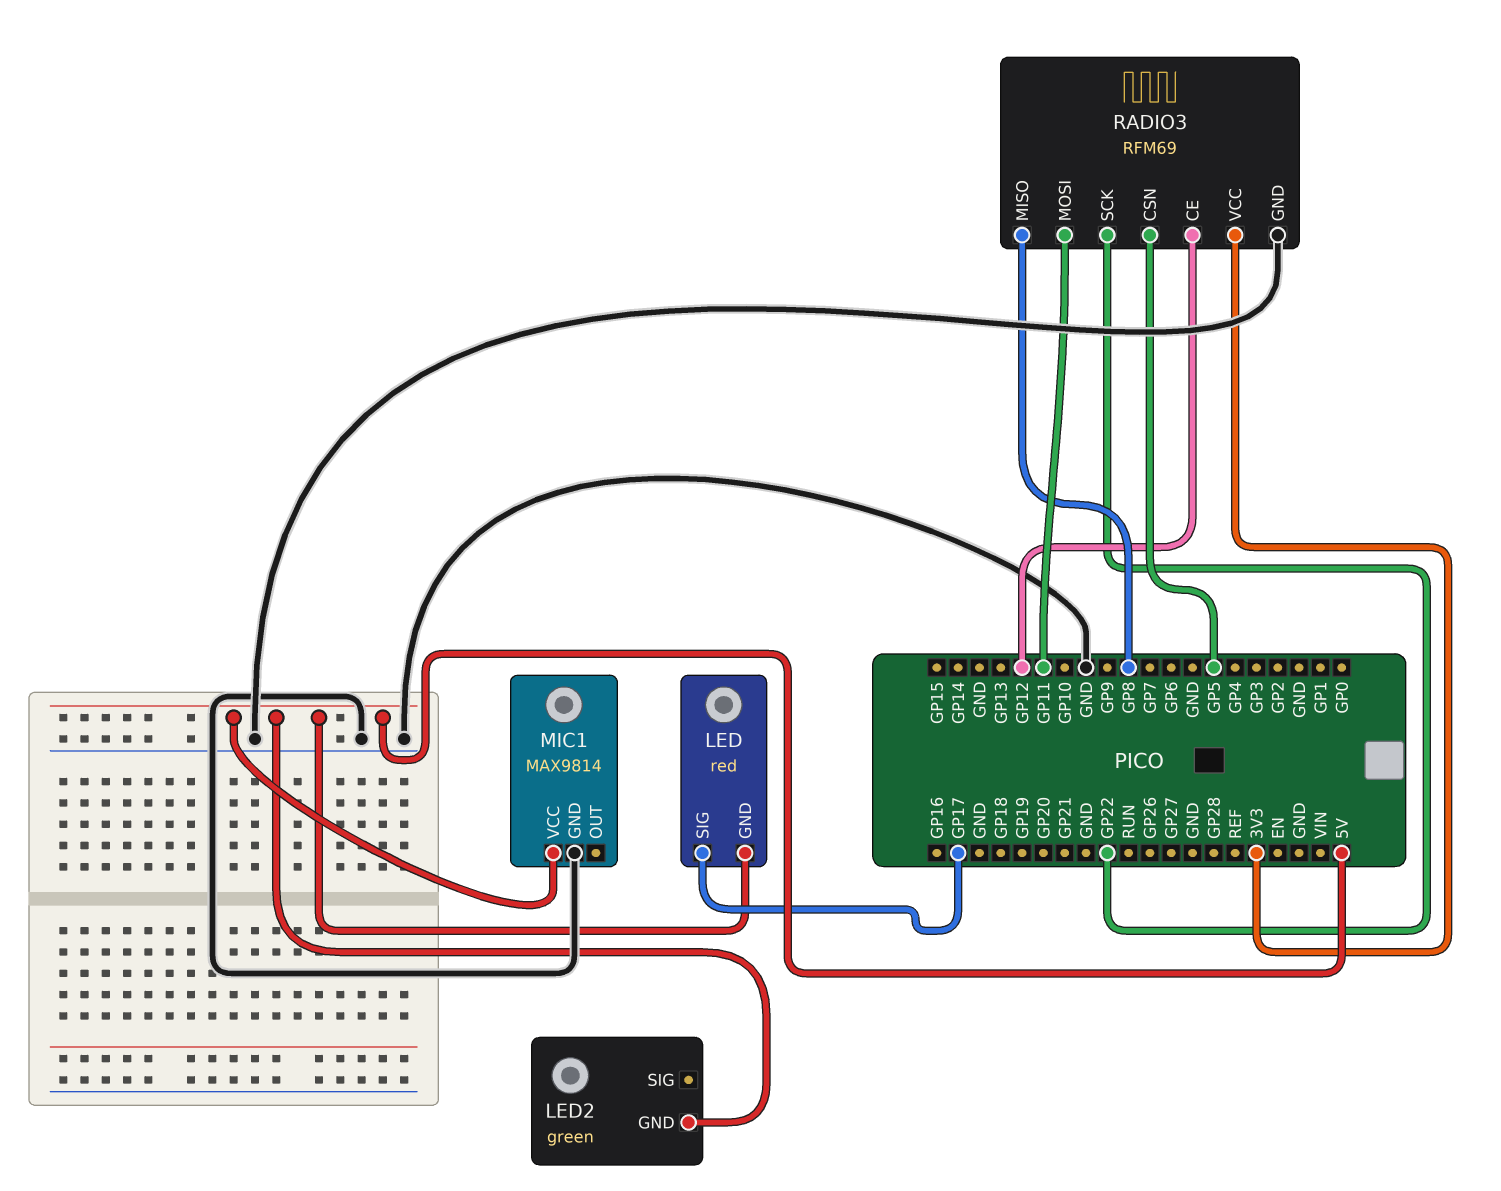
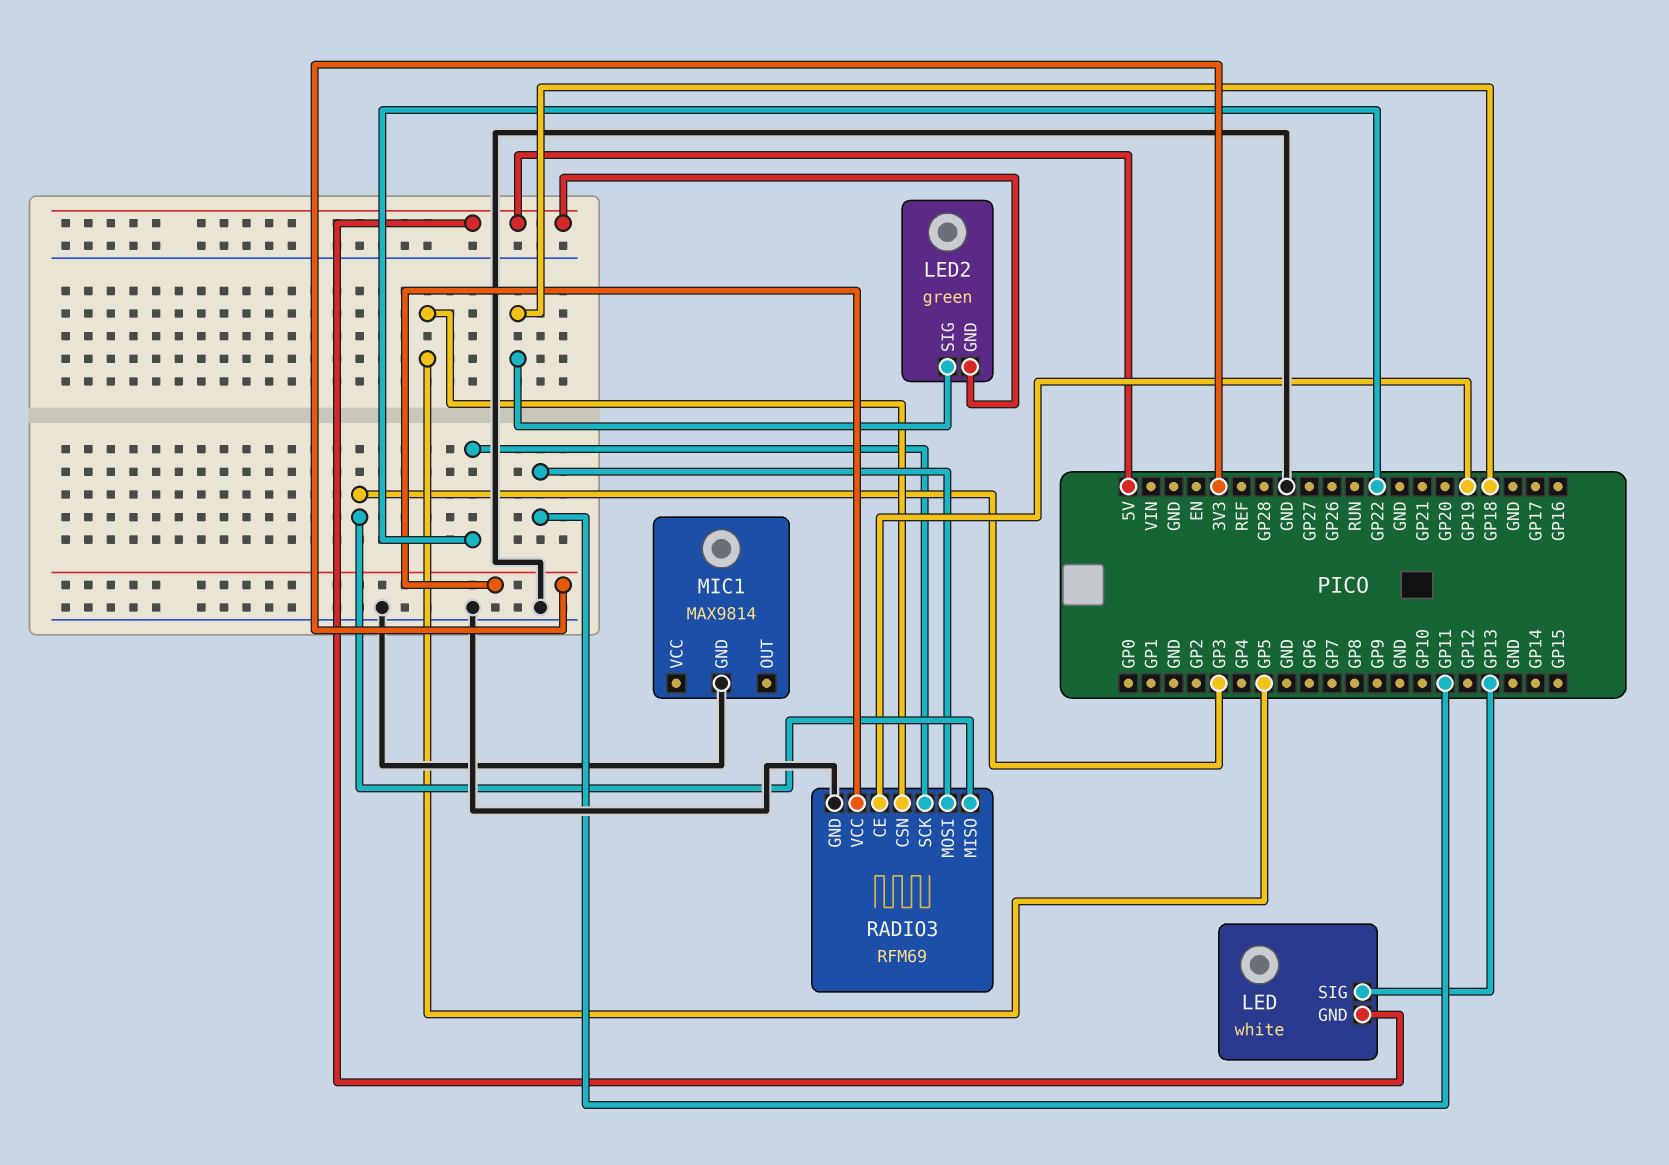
LED: red -> white
LED pin SIG: GP17 -> GP13
LED2 pin SIG: none -> GP18
MIC1 pin VCC: 5V -> none
RADIO3 pin CE: GP12 -> GP19
RADIO3 pin MISO: GP8 -> GP3

